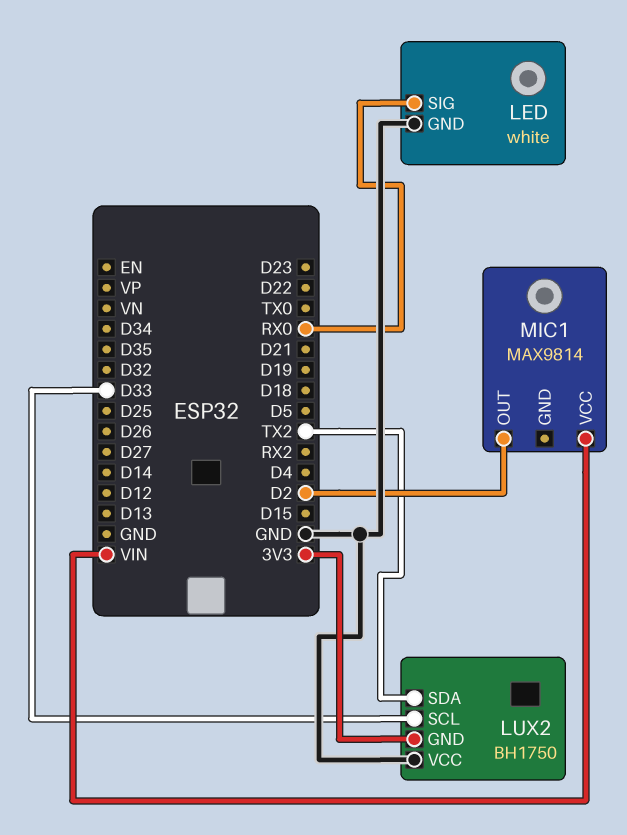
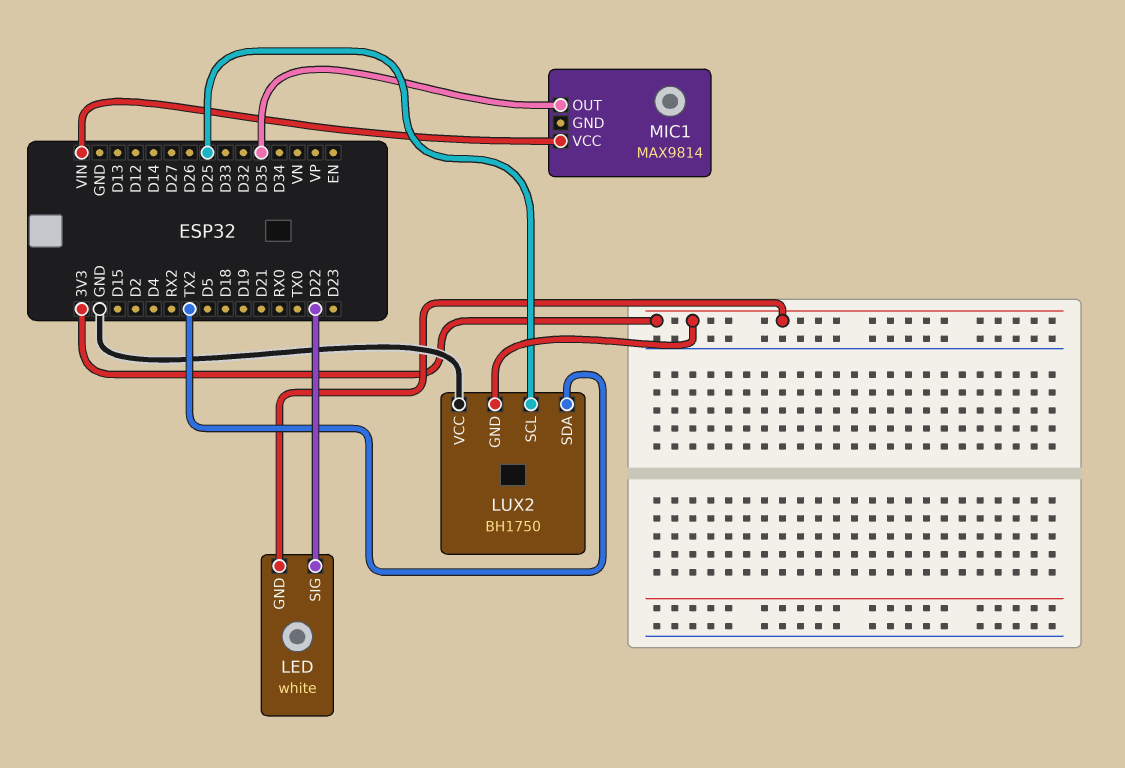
LED pin GND: GND -> 3V3
LED pin SIG: RX0 -> D22
LUX2 pin SCL: D33 -> D25
MIC1 pin OUT: D2 -> D35

